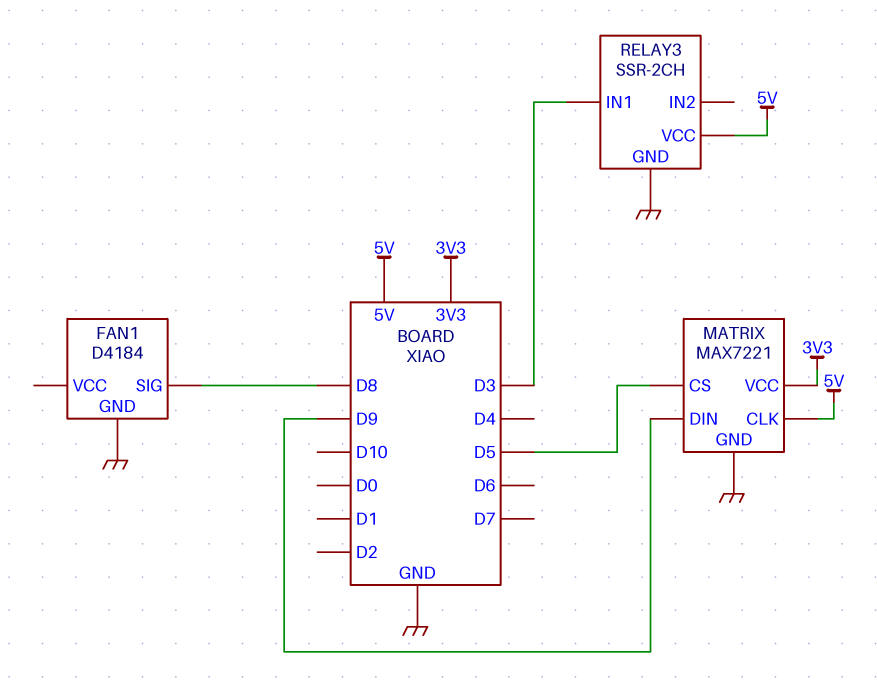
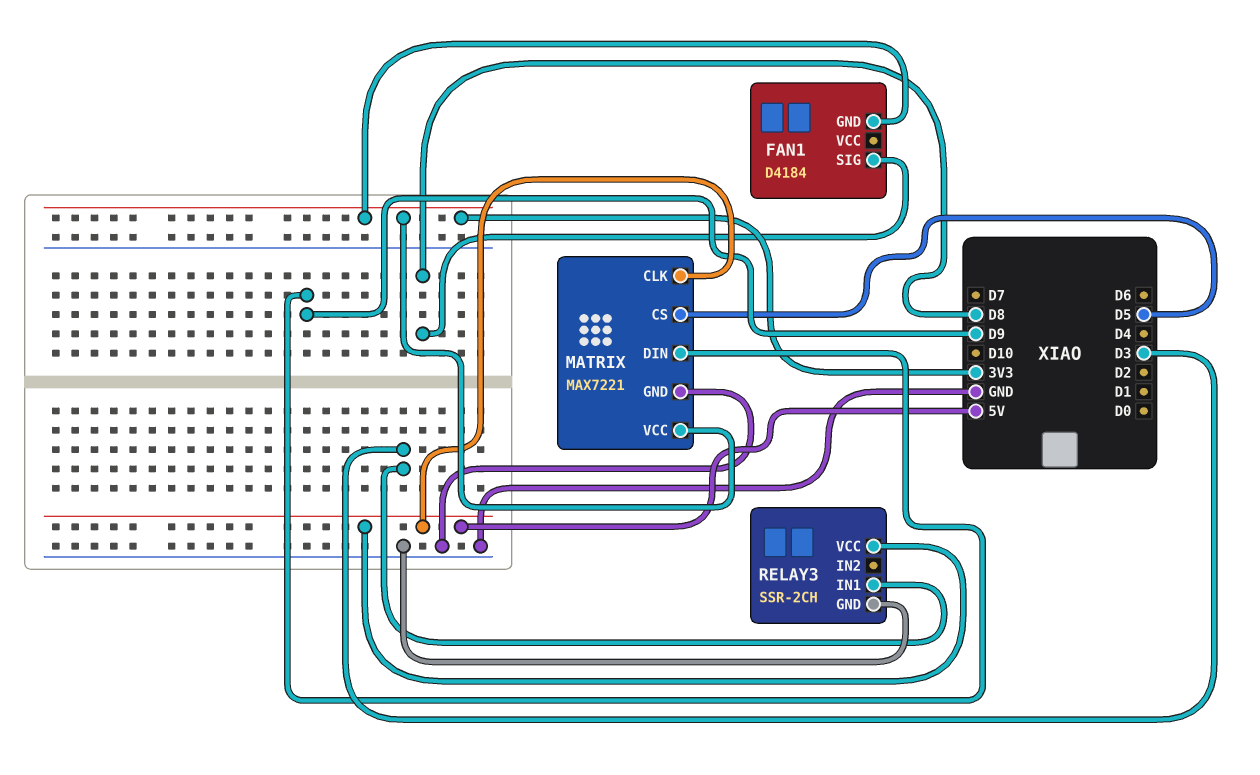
FAN1 pin GND: GND -> 3V3

